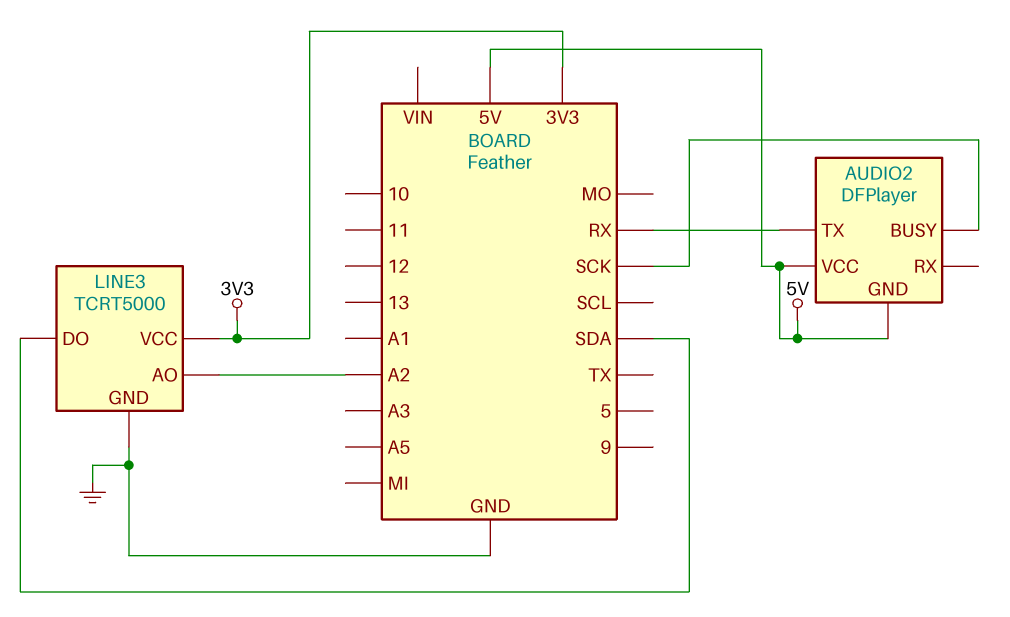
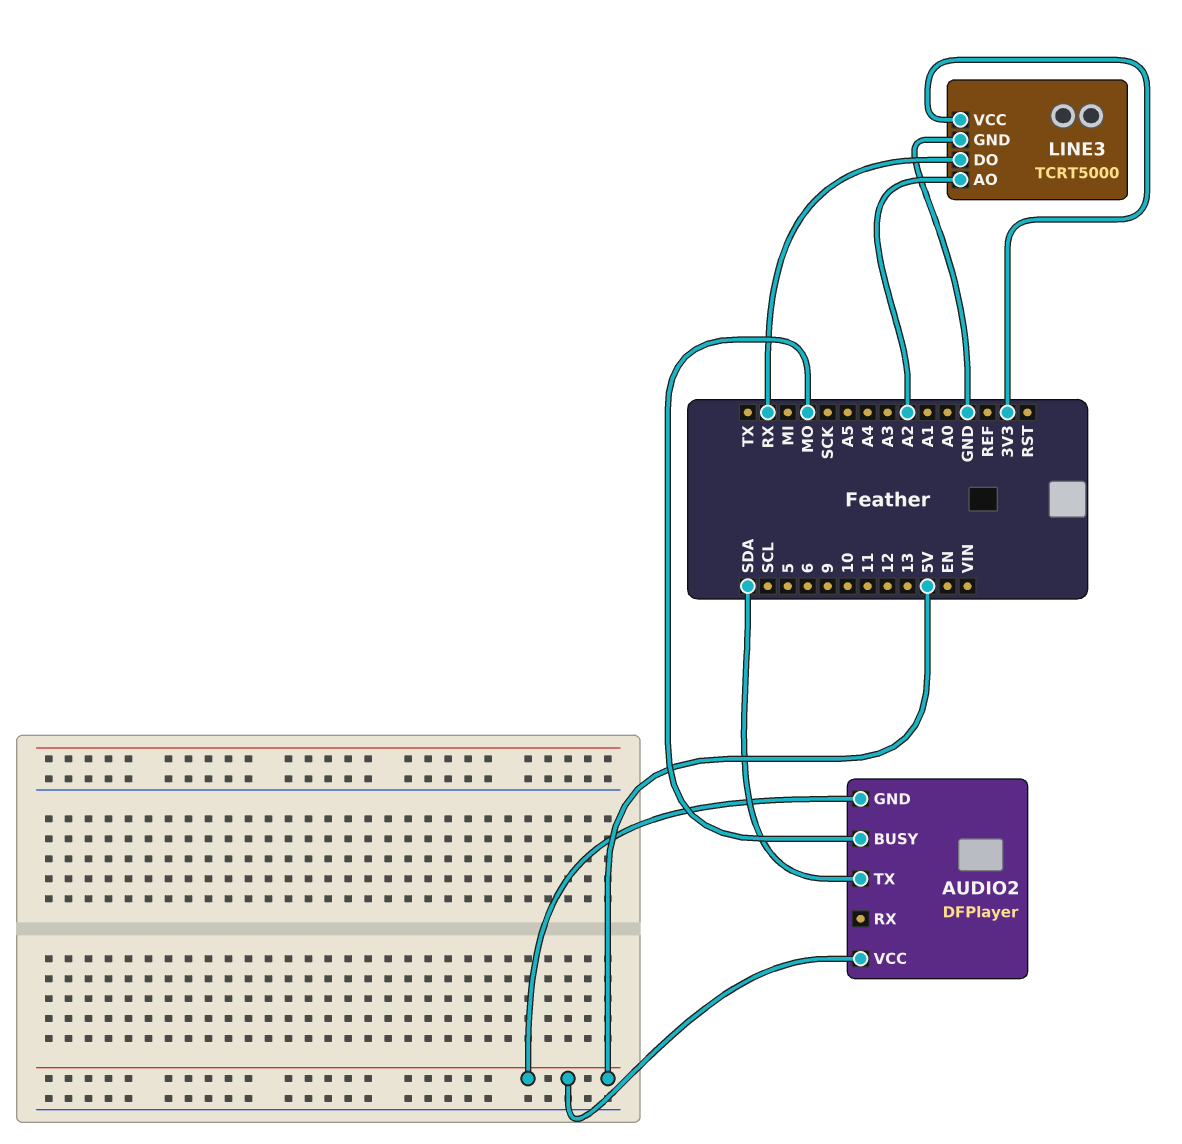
AUDIO2 pin BUSY: SCK -> MO
AUDIO2 pin TX: RX -> SDA
LINE3 pin DO: SDA -> RX

